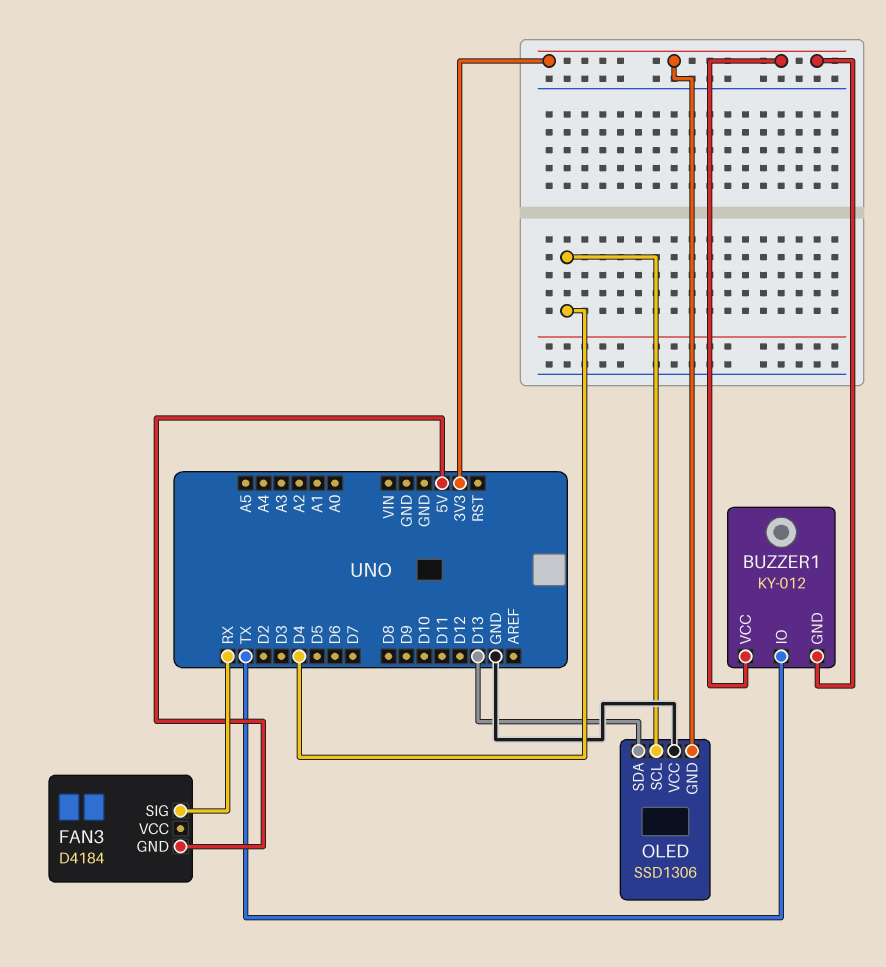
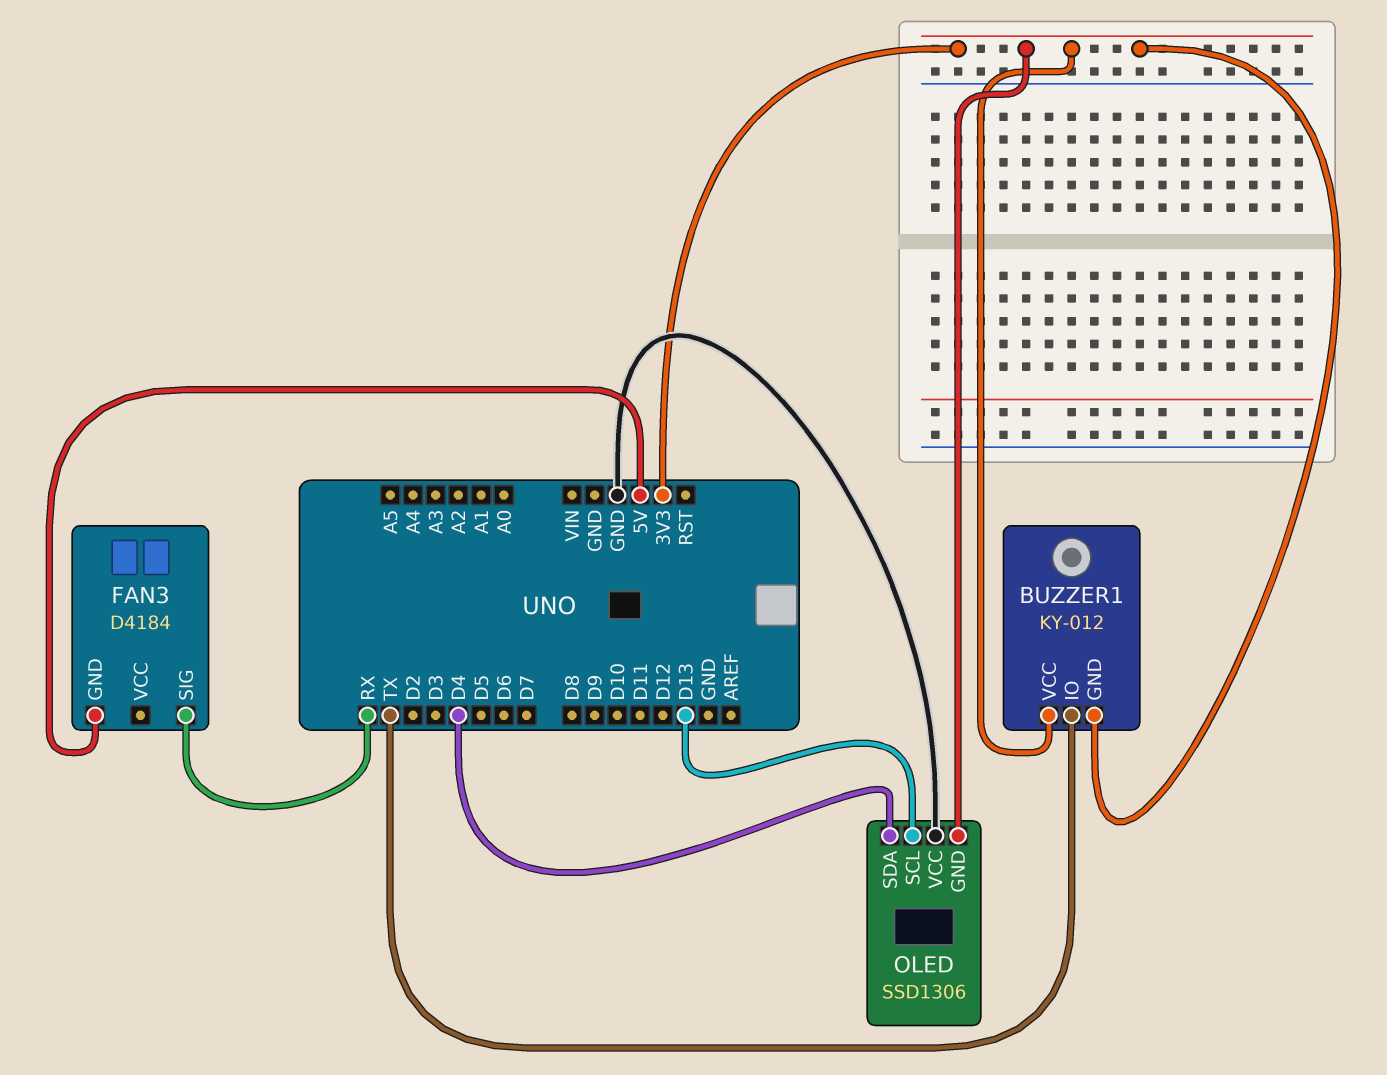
OLED pin SCL: D4 -> D13
OLED pin SDA: D13 -> D4

